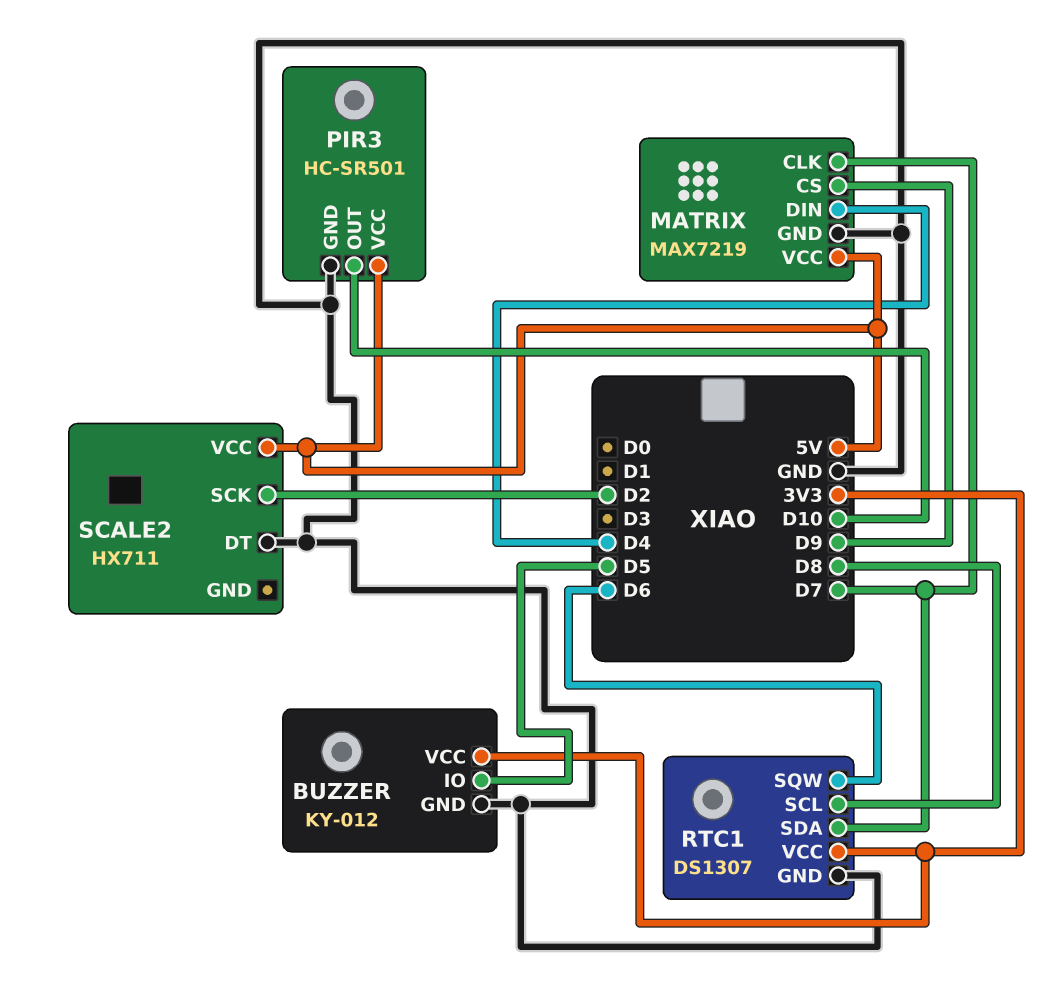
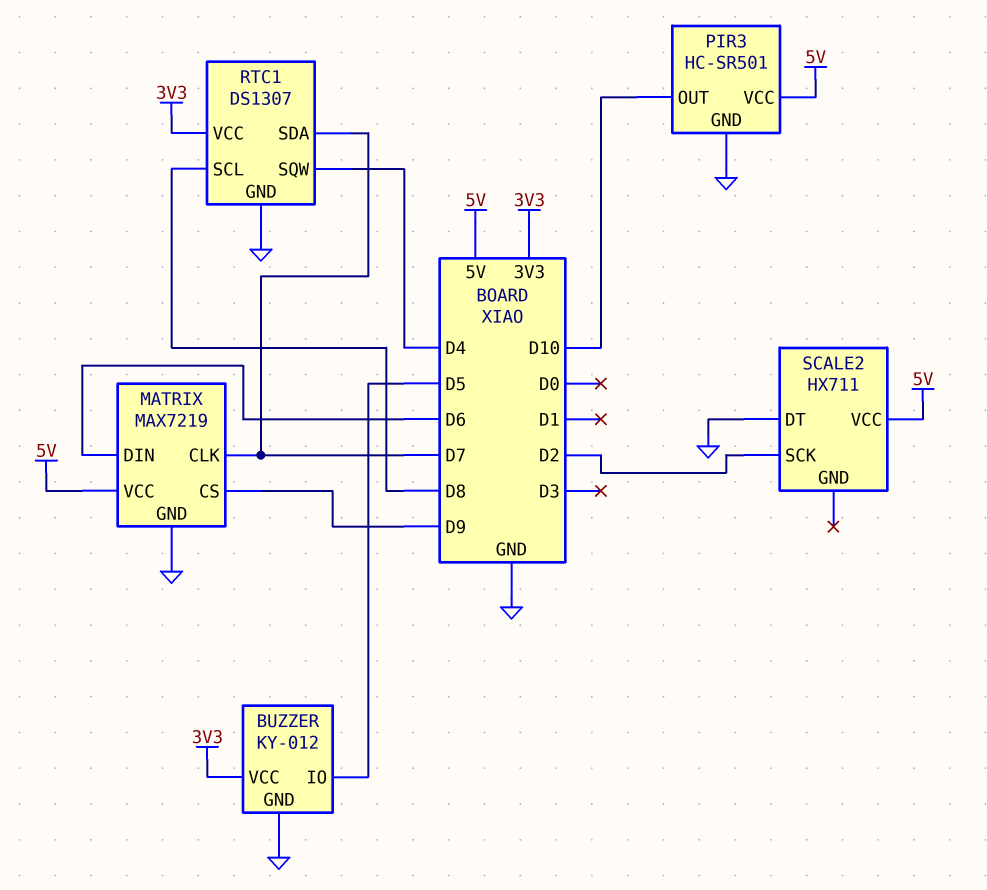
MATRIX pin DIN: D4 -> D6
RTC1 pin SQW: D6 -> D4

